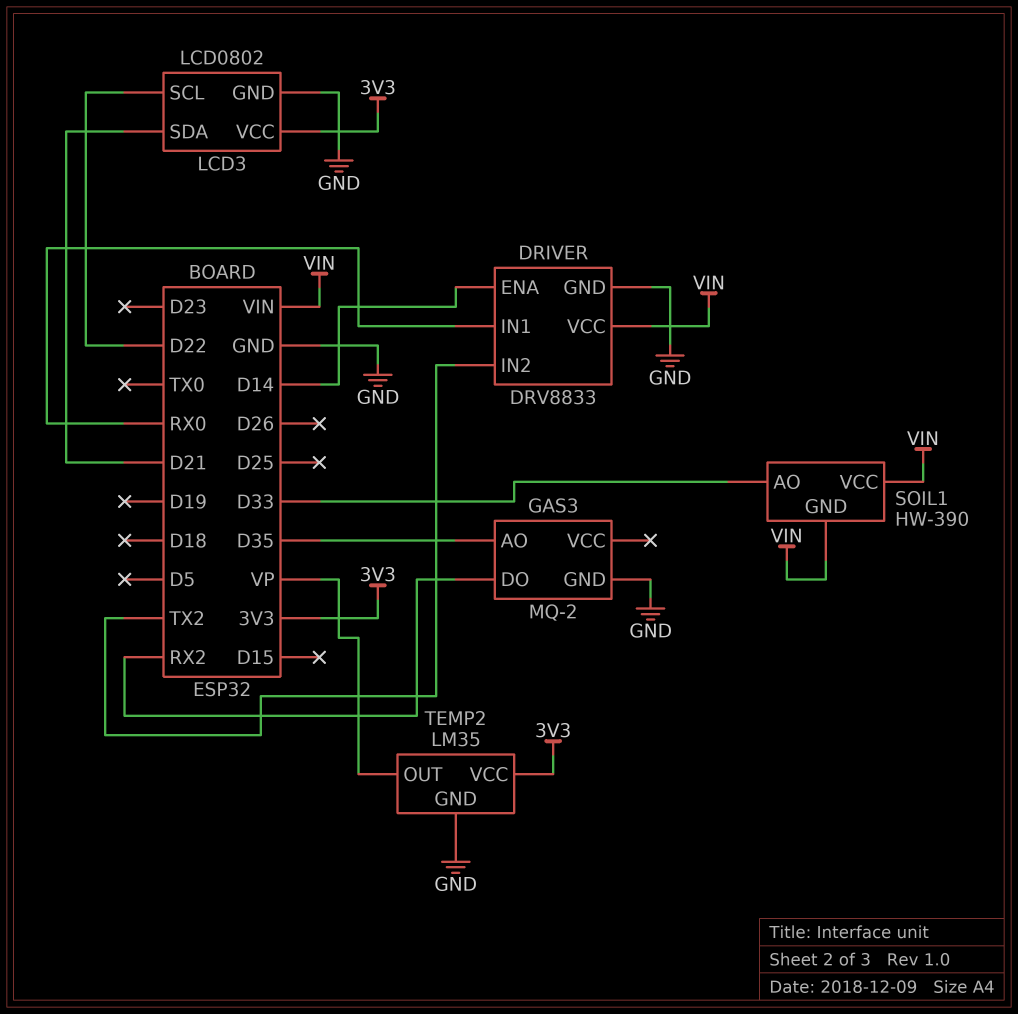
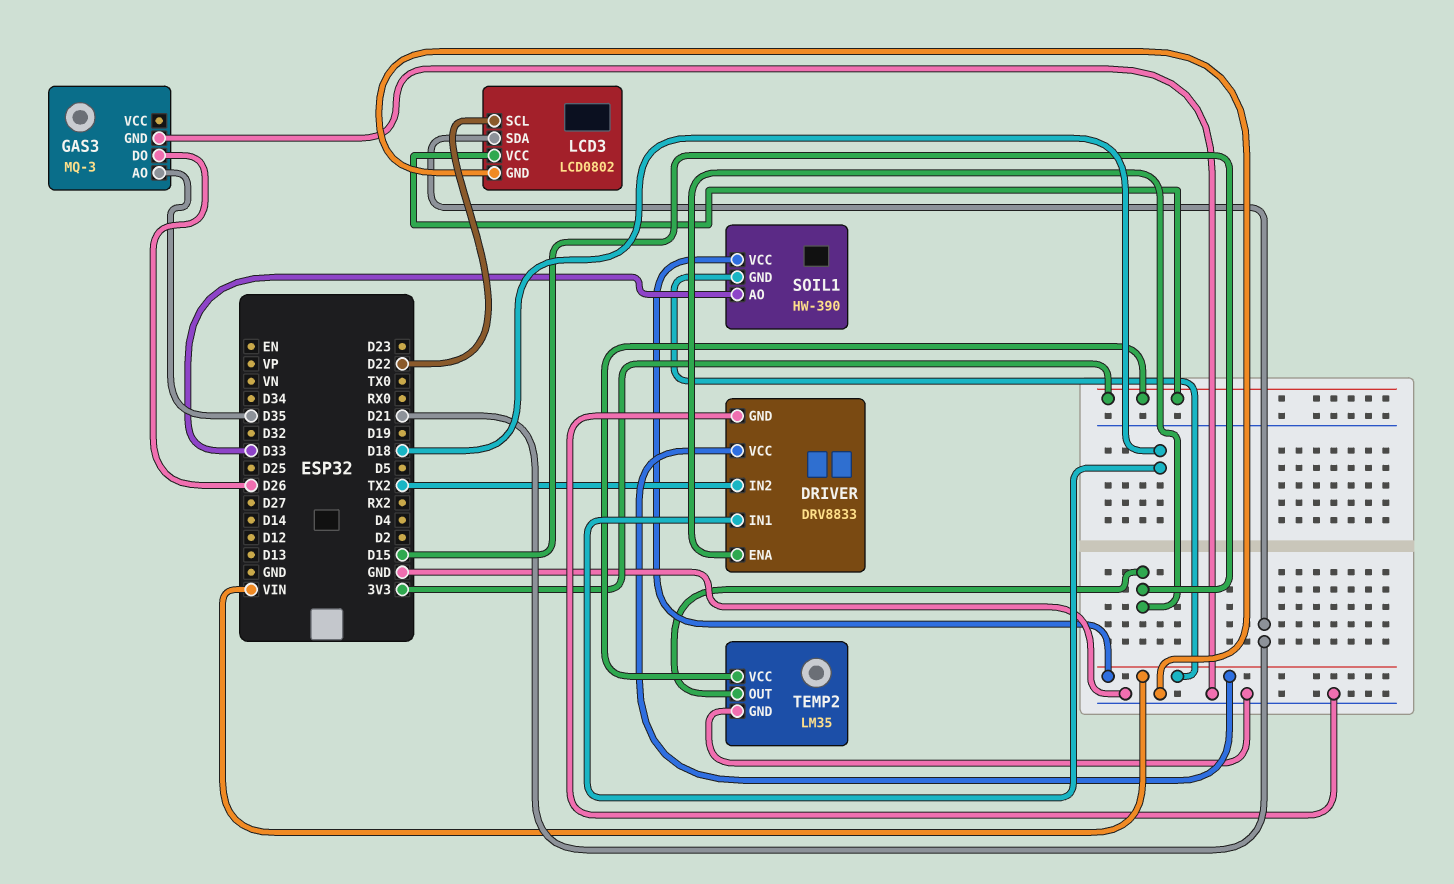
DRIVER pin ENA: D14 -> D15
DRIVER pin IN1: RX0 -> D18
GAS3: MQ-2 -> MQ-3
GAS3 pin DO: RX2 -> D26
TEMP2 pin OUT: VP -> D15

